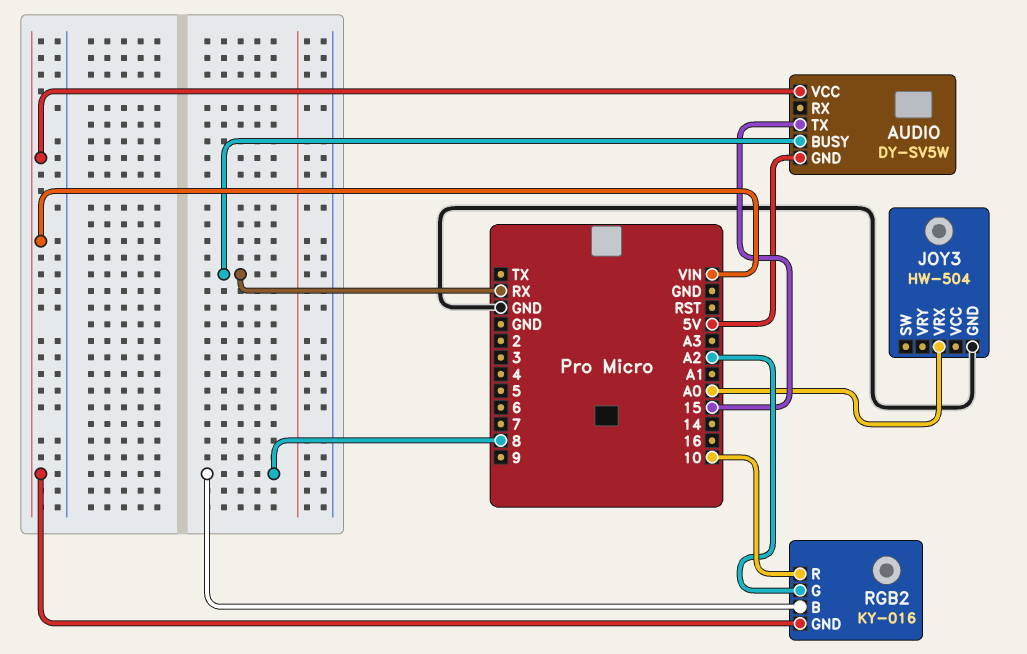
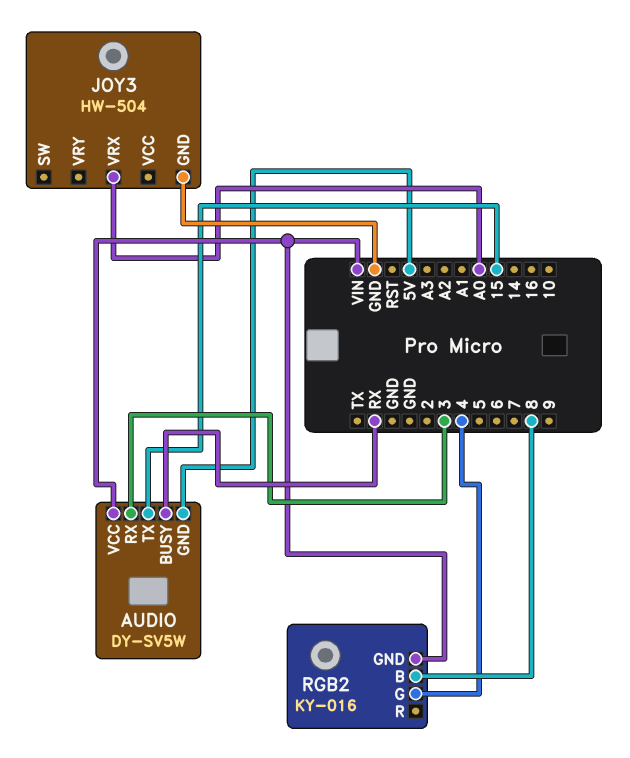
AUDIO pin RX: none -> 3
RGB2 pin G: A2 -> 4
RGB2 pin R: 10 -> none

